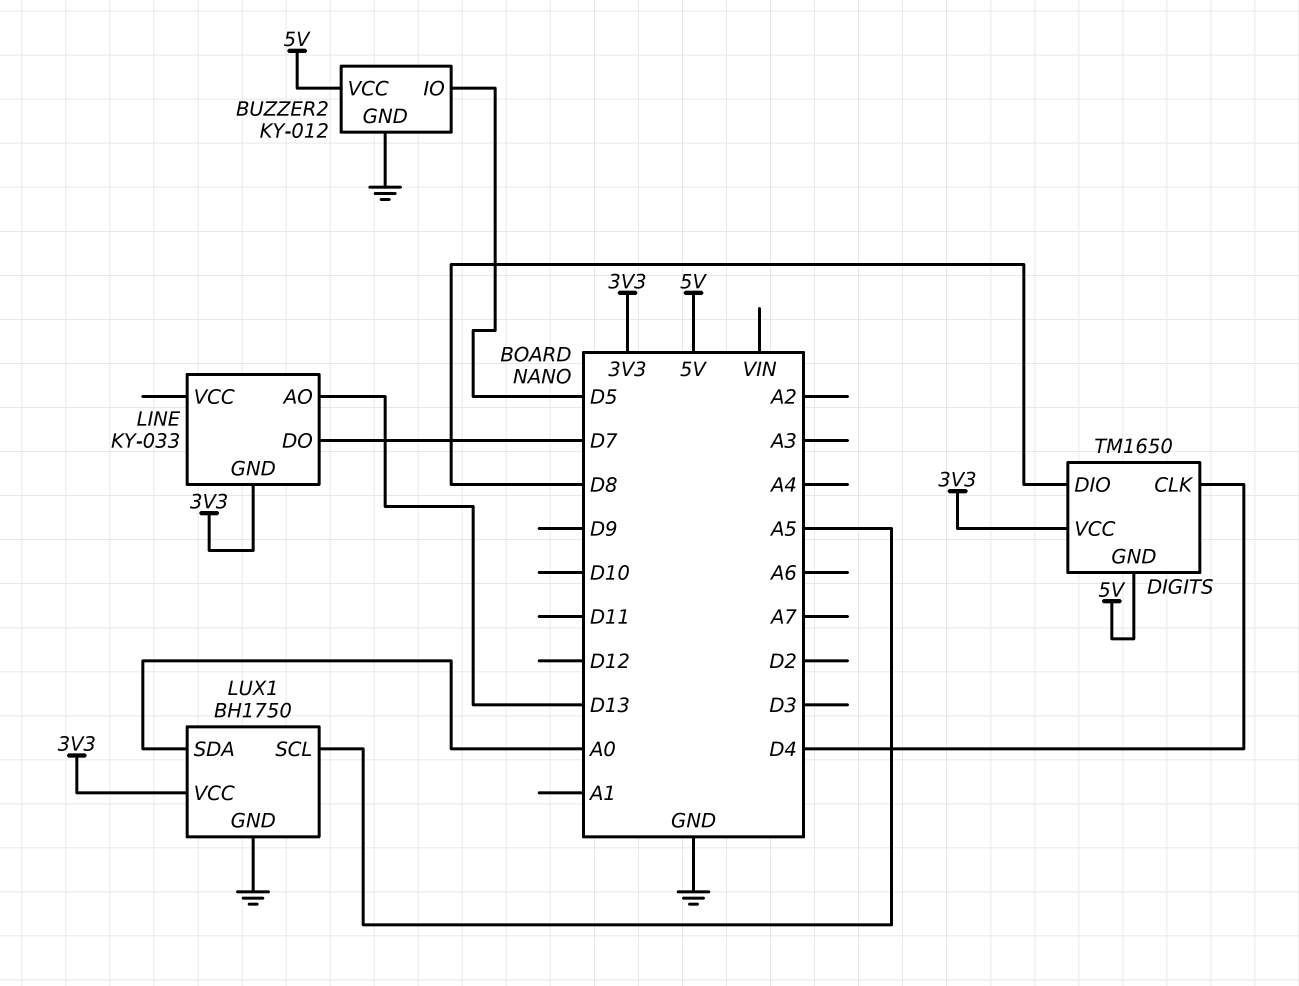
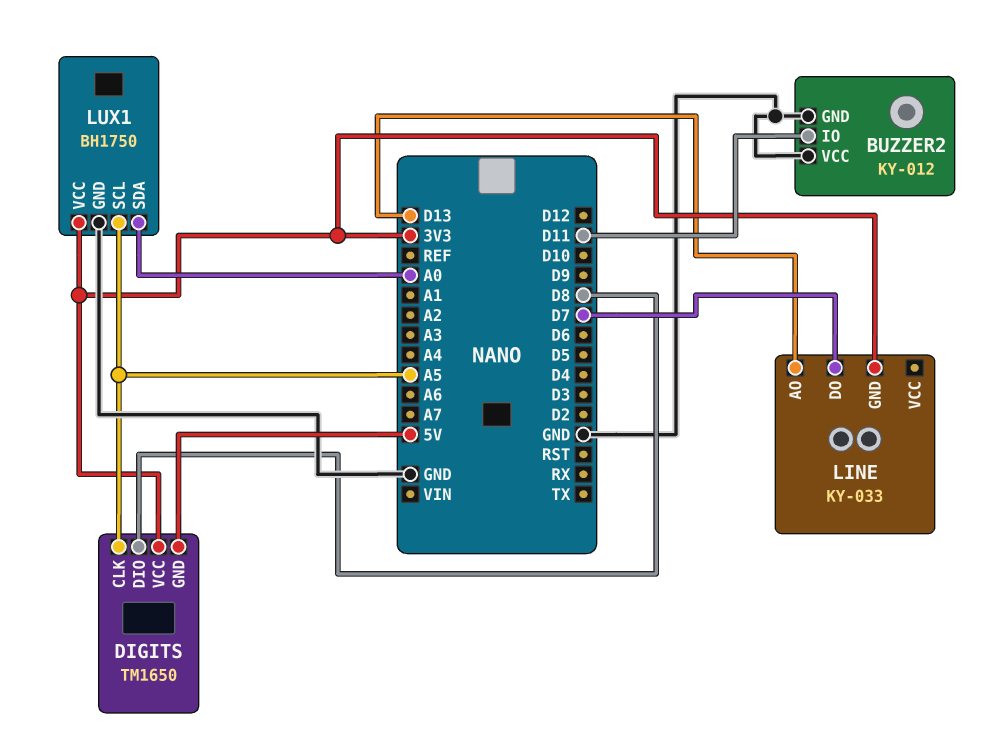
BUZZER2 pin IO: D5 -> D11
BUZZER2 pin VCC: 5V -> GND
DIGITS pin CLK: D4 -> A5

